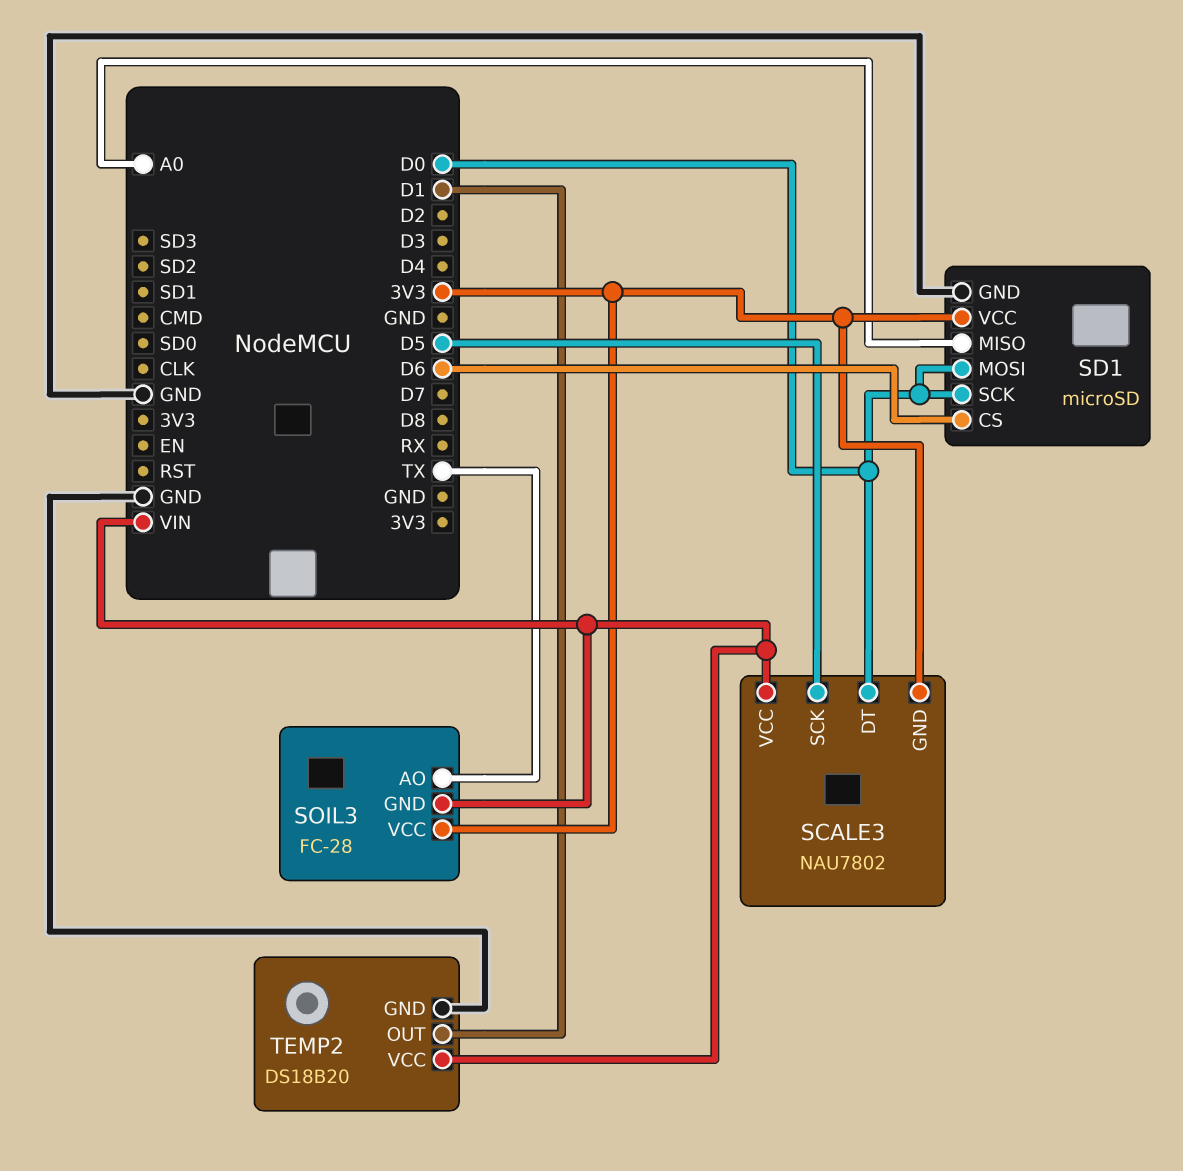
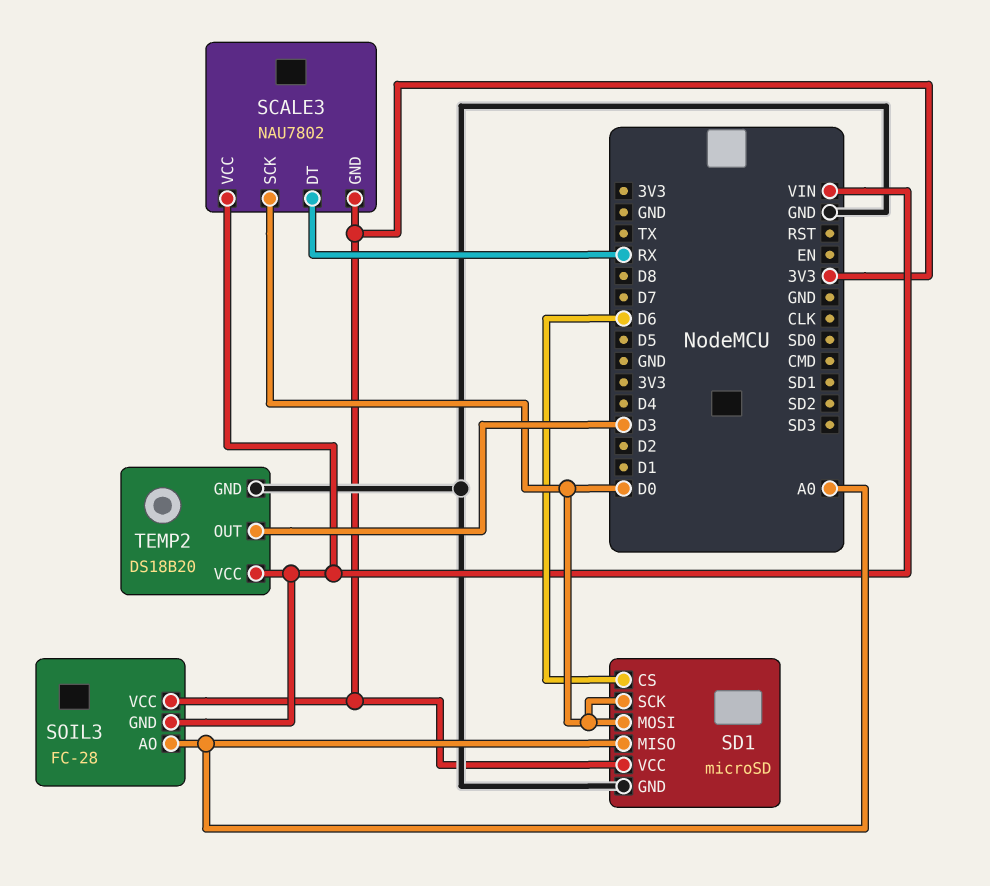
SCALE3 pin DT: D0 -> RX
SCALE3 pin SCK: D5 -> D0
SOIL3 pin AO: TX -> A0
TEMP2 pin OUT: D1 -> D3

